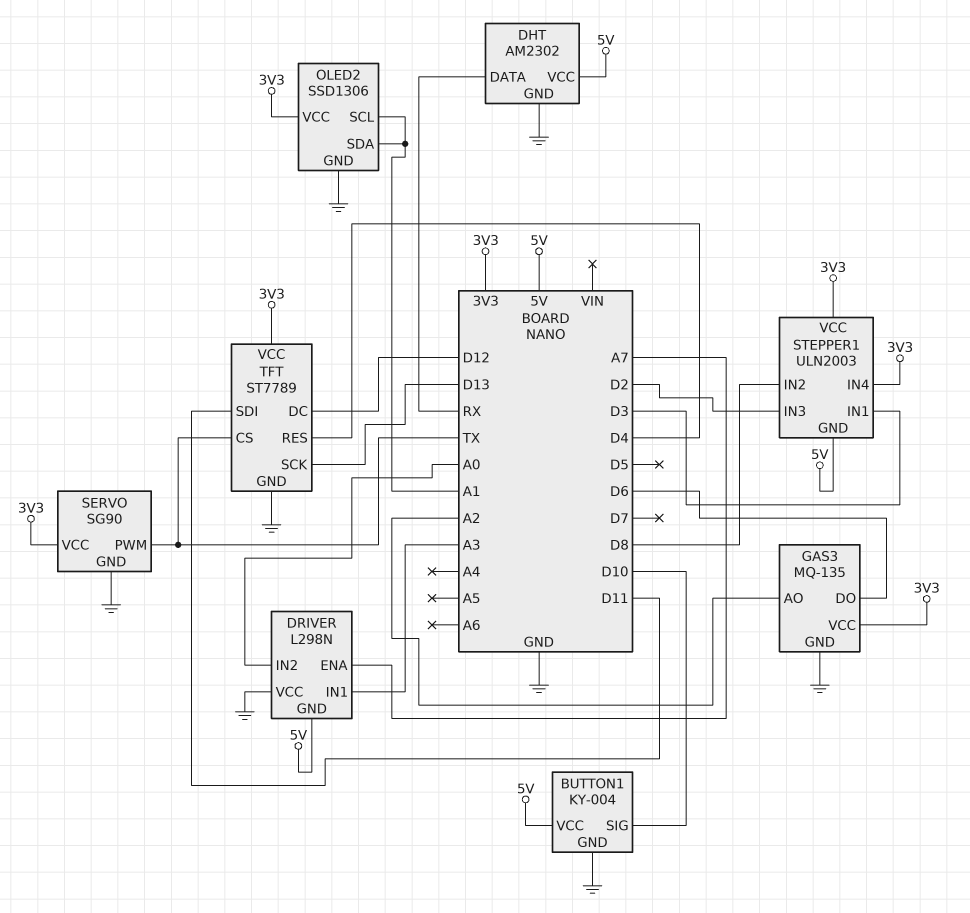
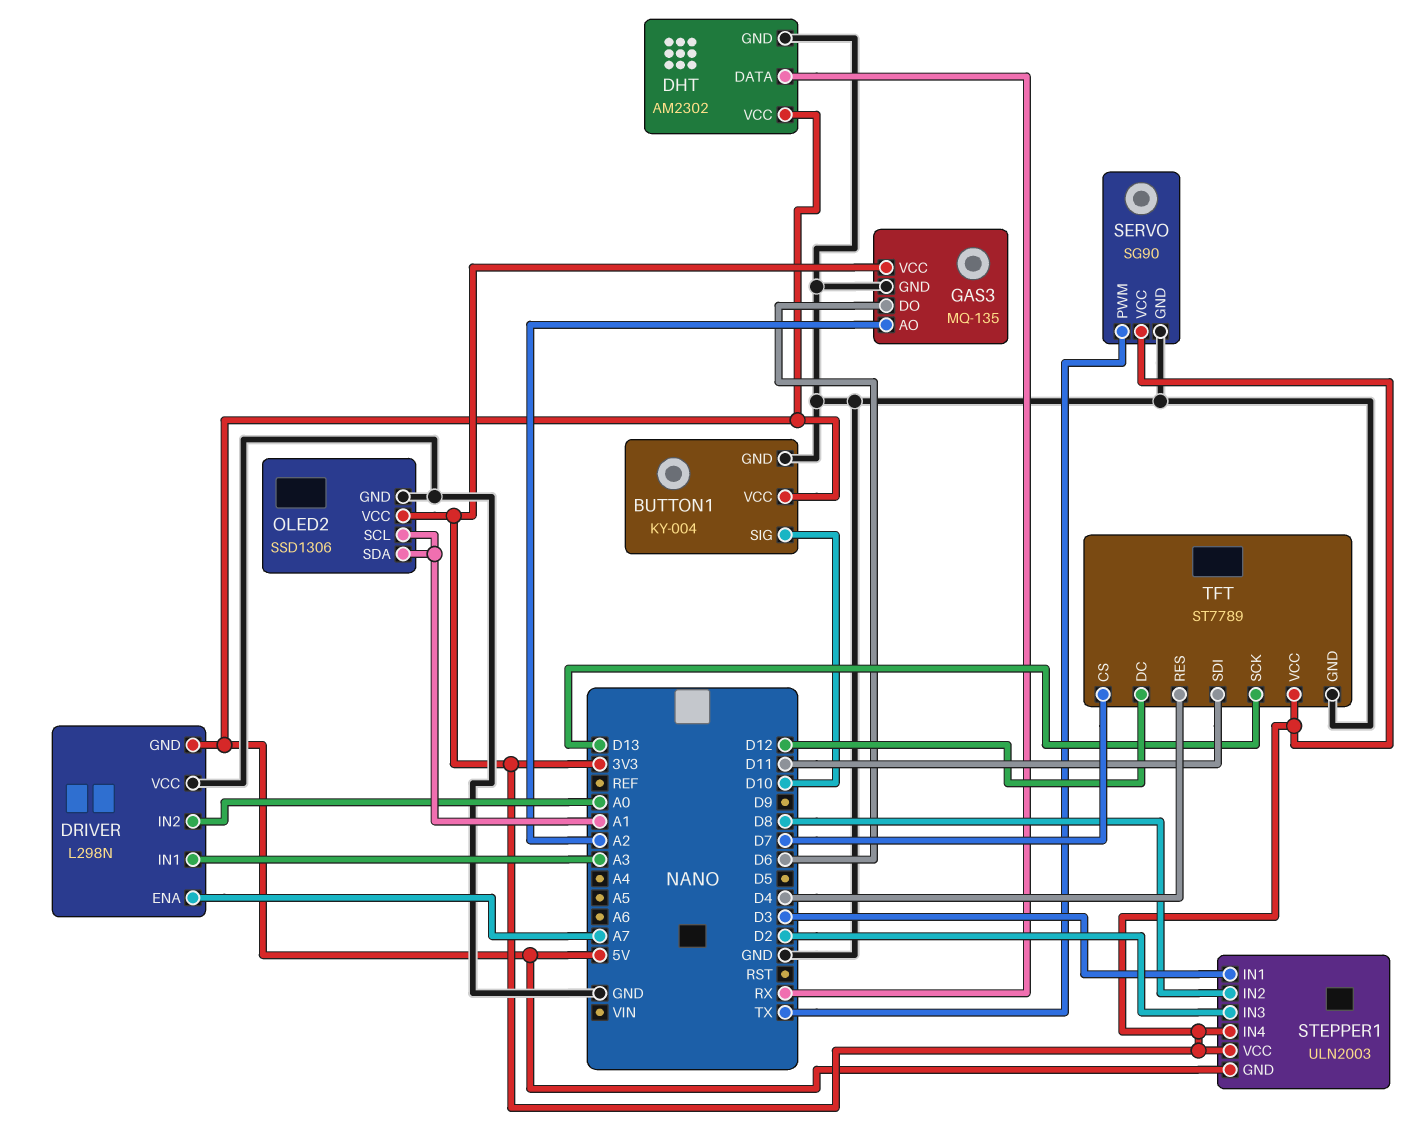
TFT pin CS: TX -> D7

